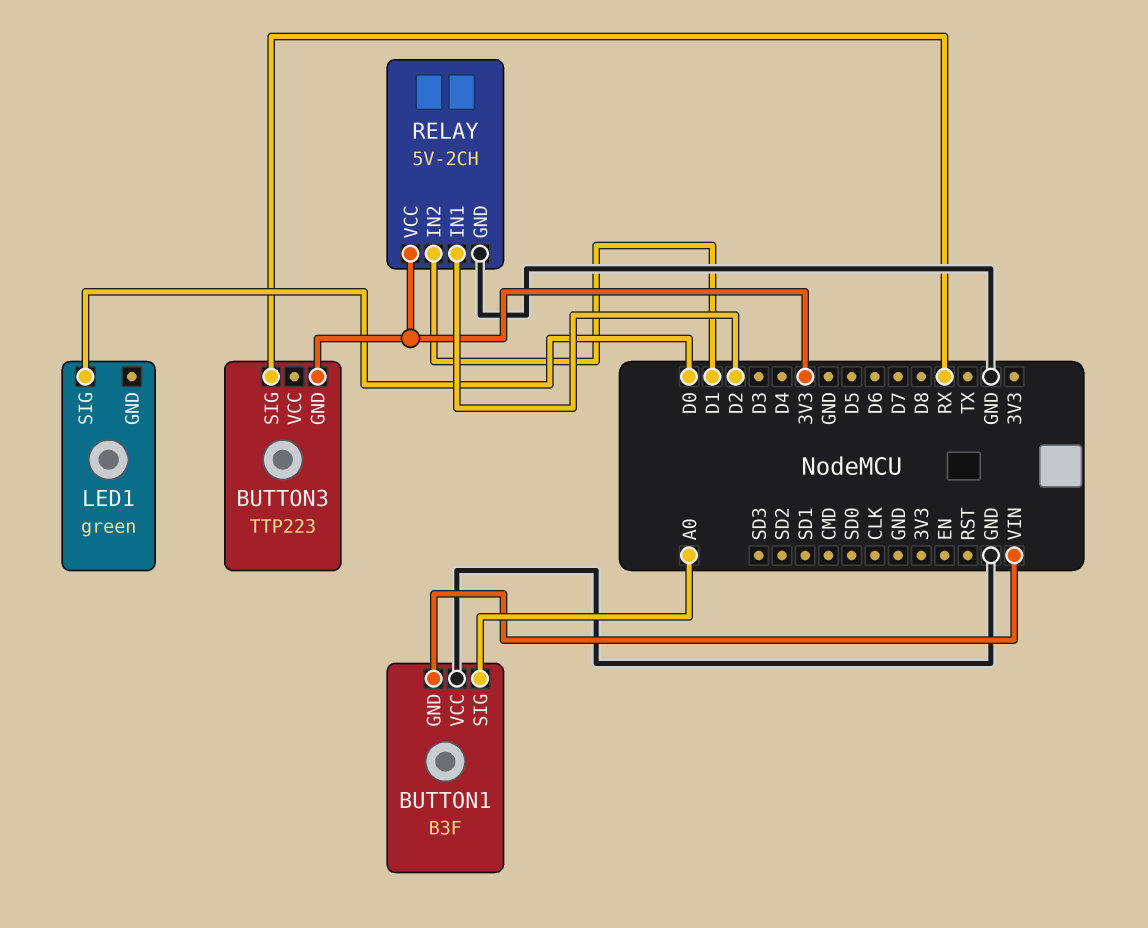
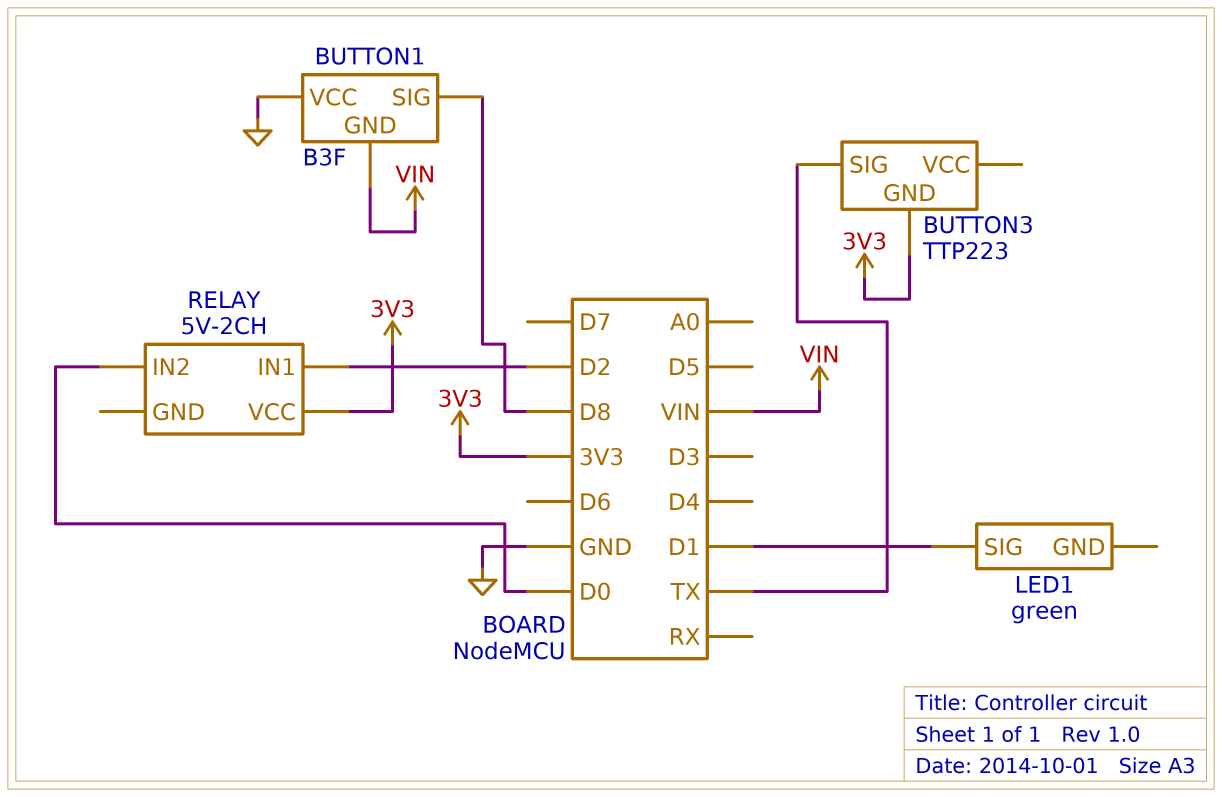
BUTTON1 pin SIG: A0 -> D8
BUTTON3 pin SIG: RX -> TX
LED1 pin SIG: D0 -> D1
RELAY pin GND: GND -> none
RELAY pin IN2: D1 -> D0

